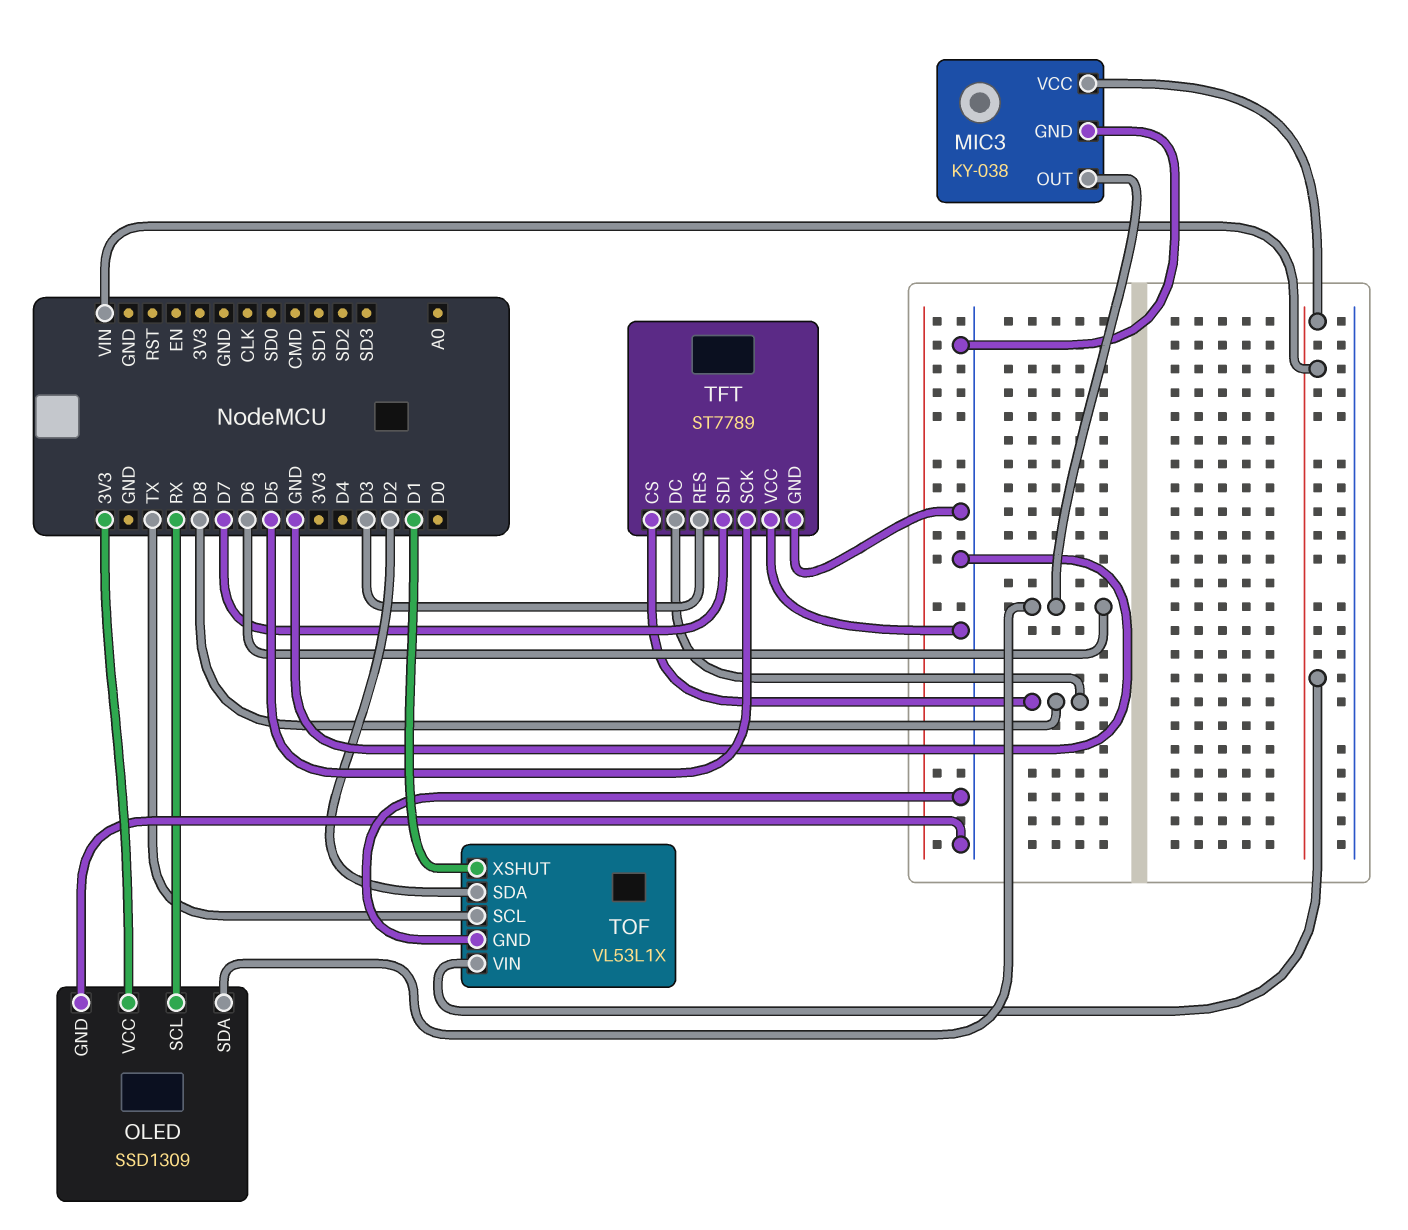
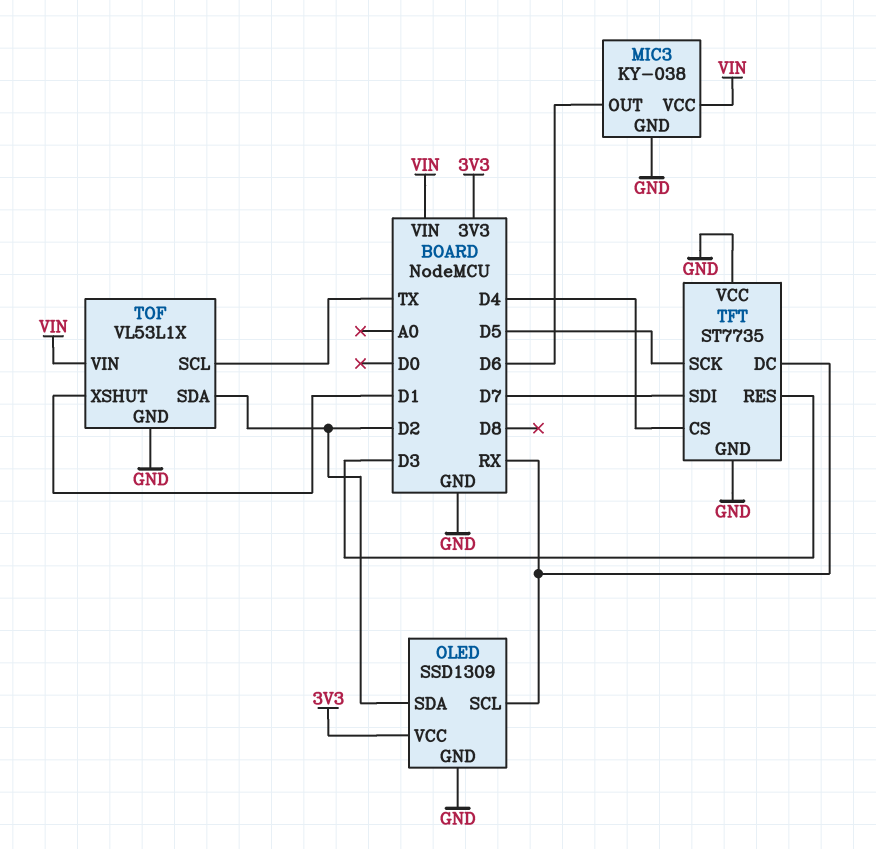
OLED pin SDA: D6 -> D2
TFT: ST7789 -> ST7735
TFT pin CS: D8 -> D4
TFT pin DC: D8 -> RX

